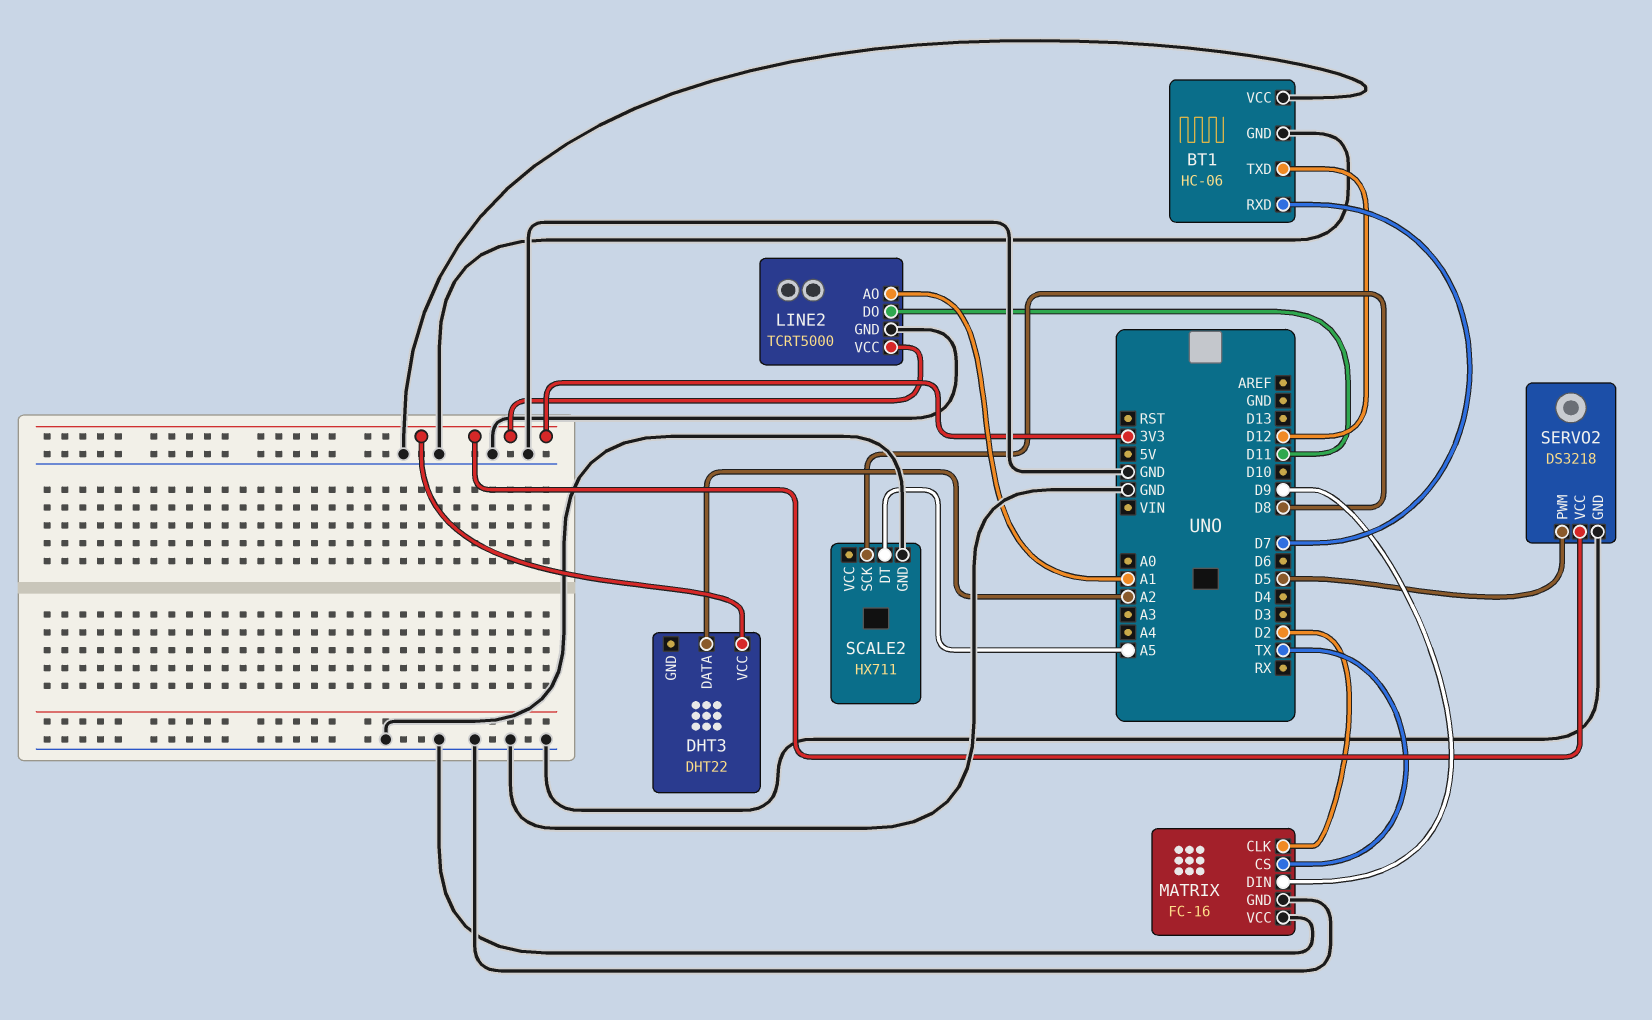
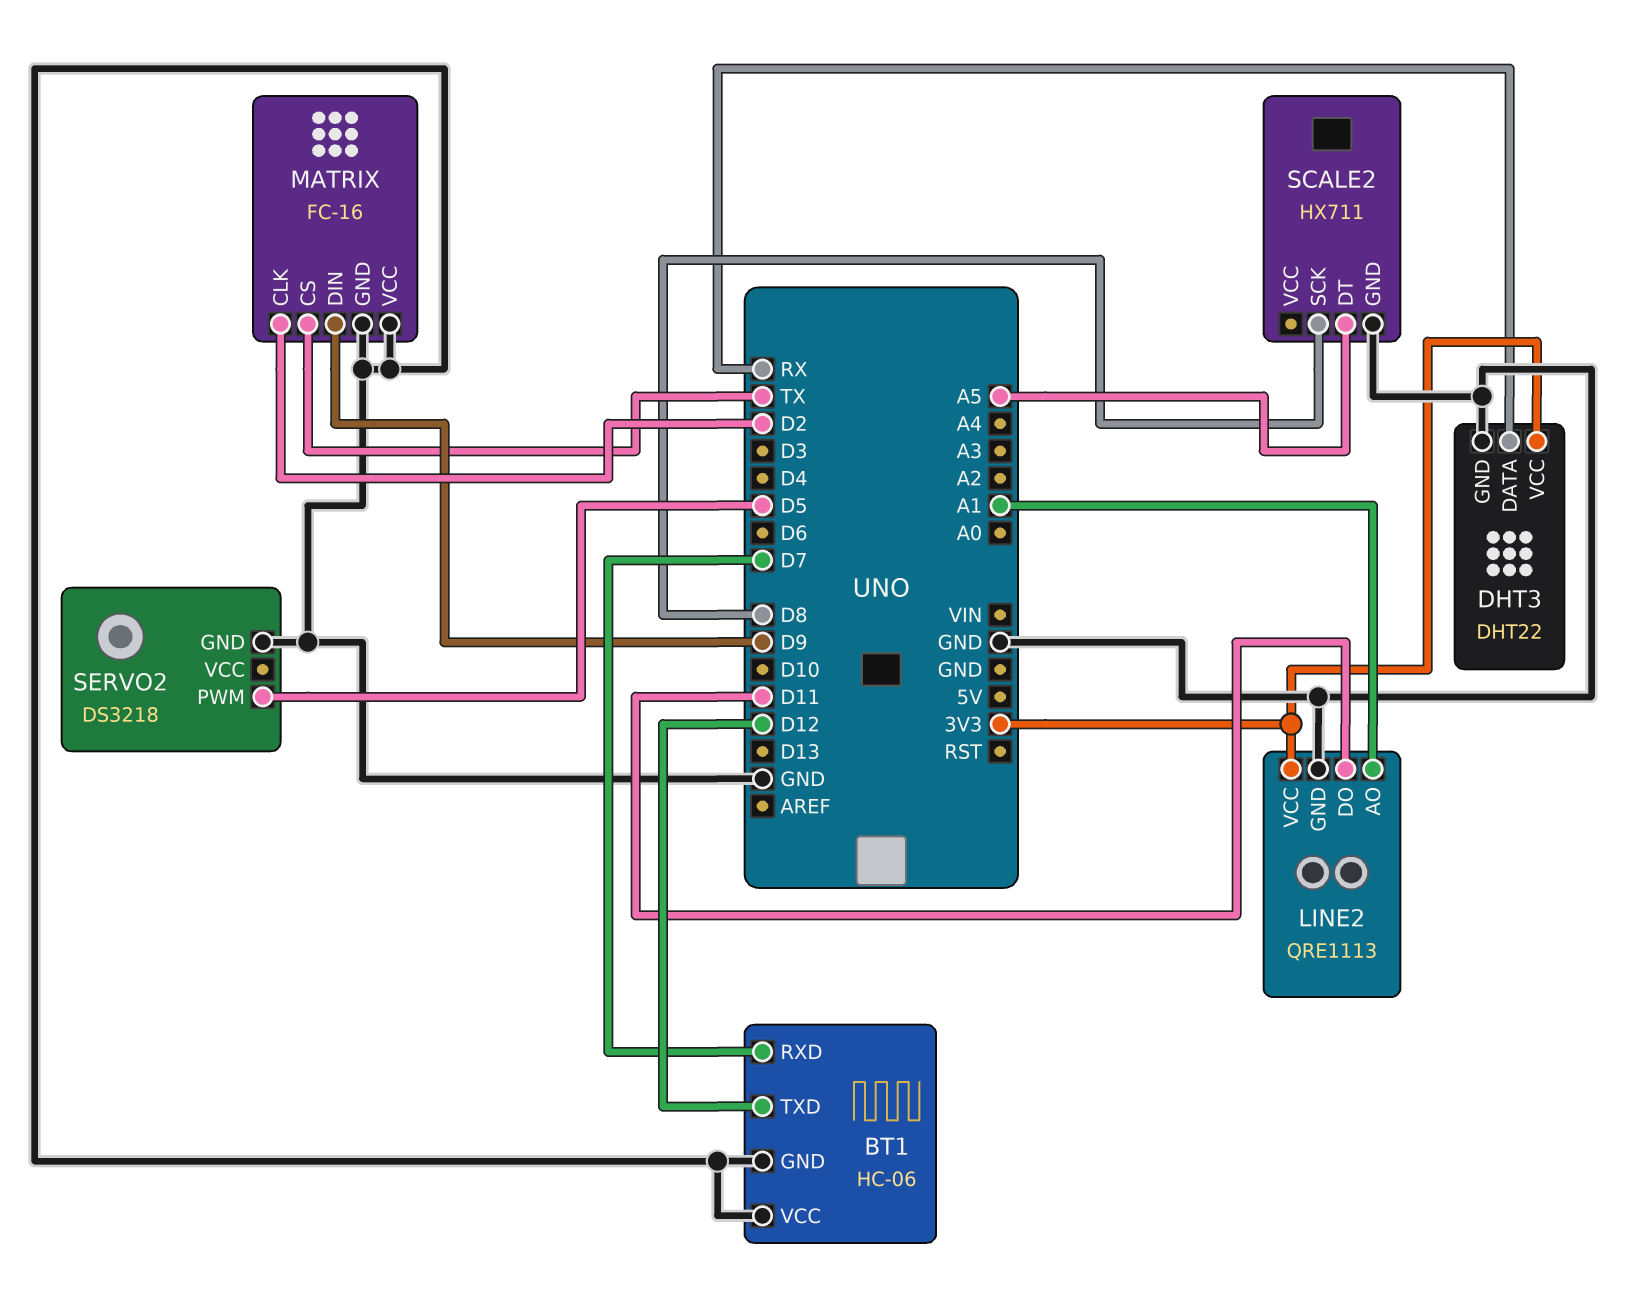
DHT3 pin DATA: A2 -> RX
DHT3 pin GND: none -> GND
LINE2: TCRT5000 -> QRE1113
SERVO2 pin VCC: 3V3 -> none

